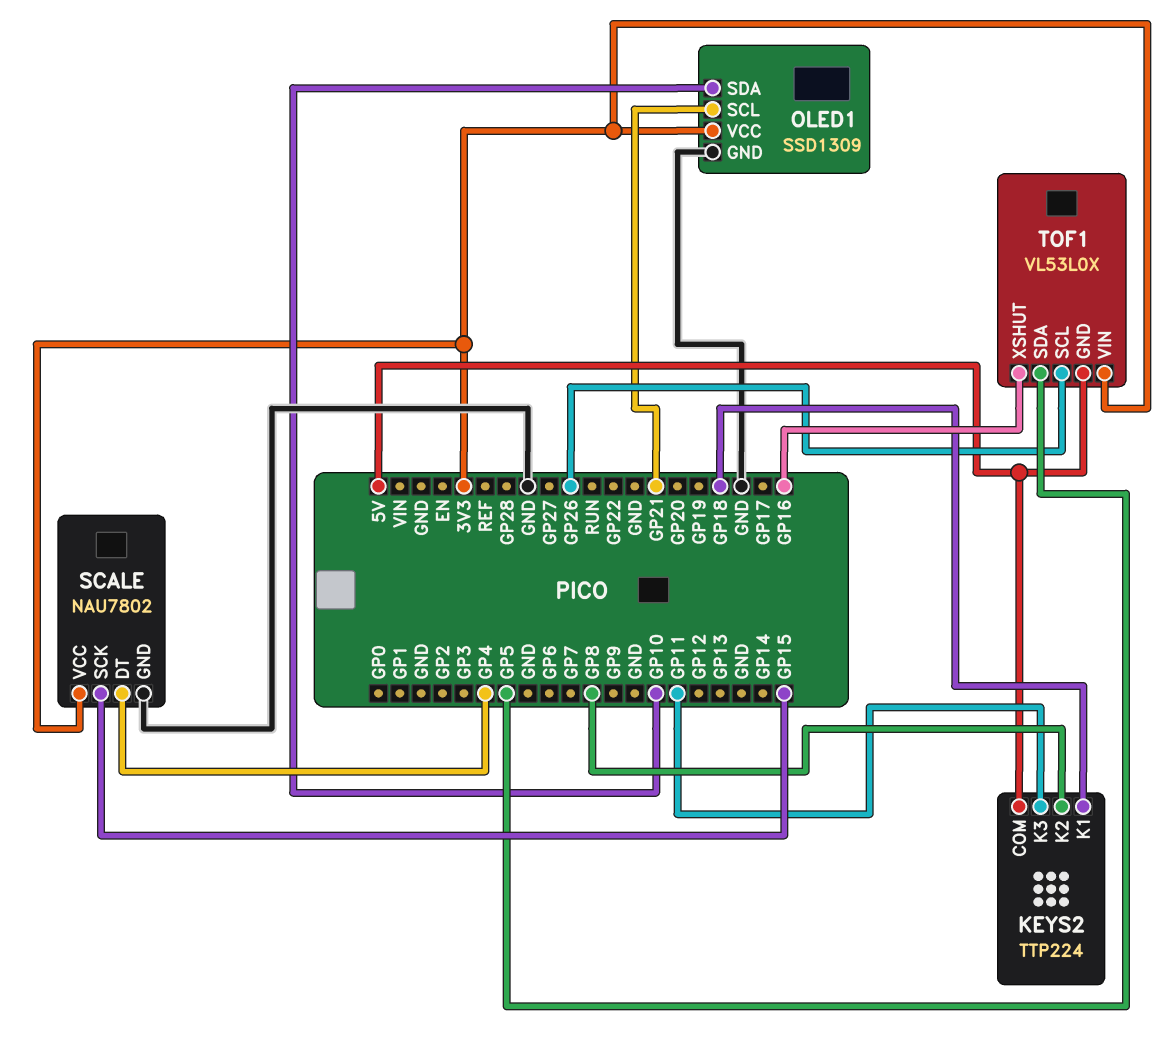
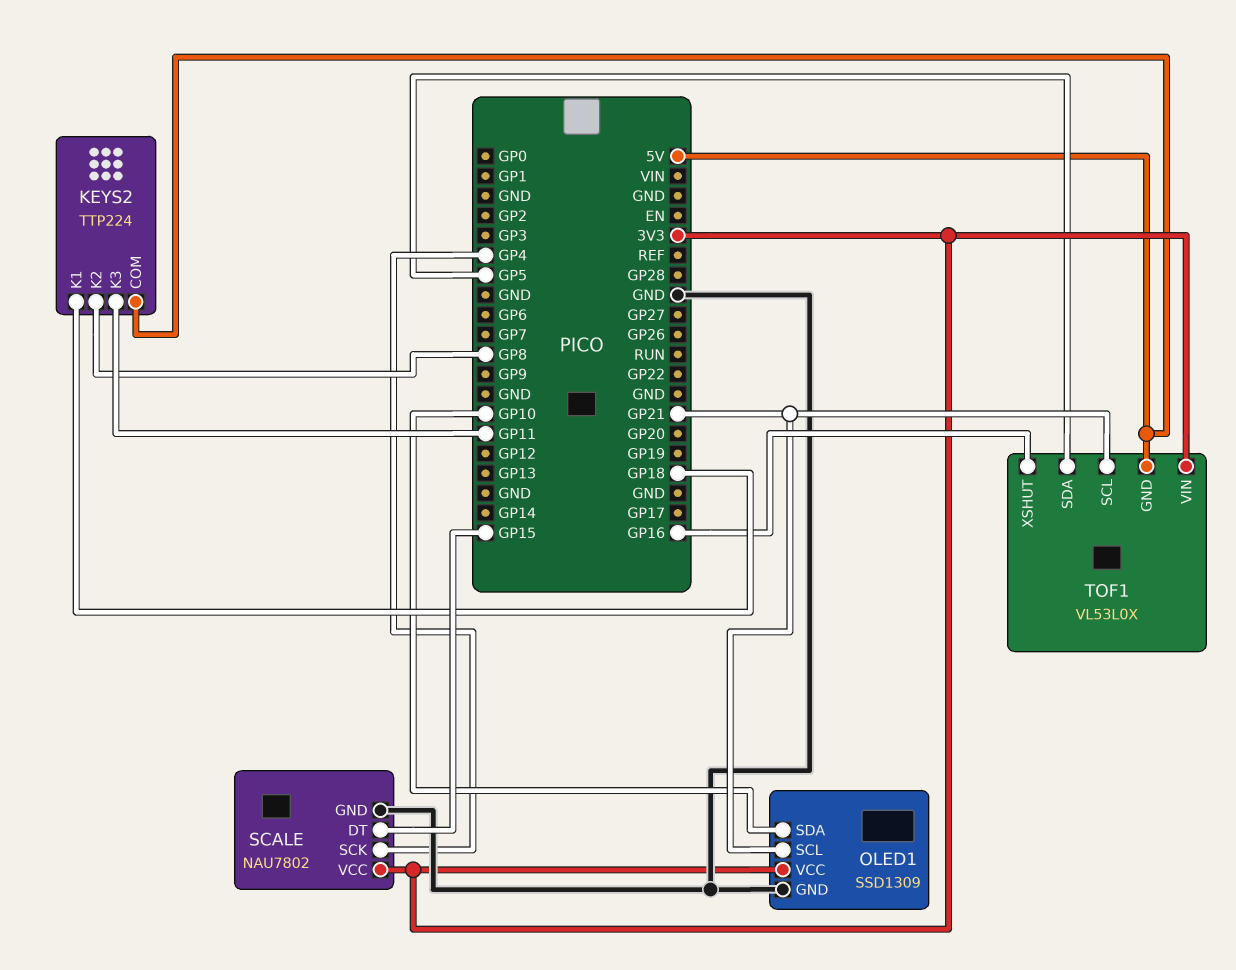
SCALE pin DT: GP4 -> GP15
SCALE pin SCK: GP15 -> GP4
TOF1 pin SCL: GP26 -> GP21

